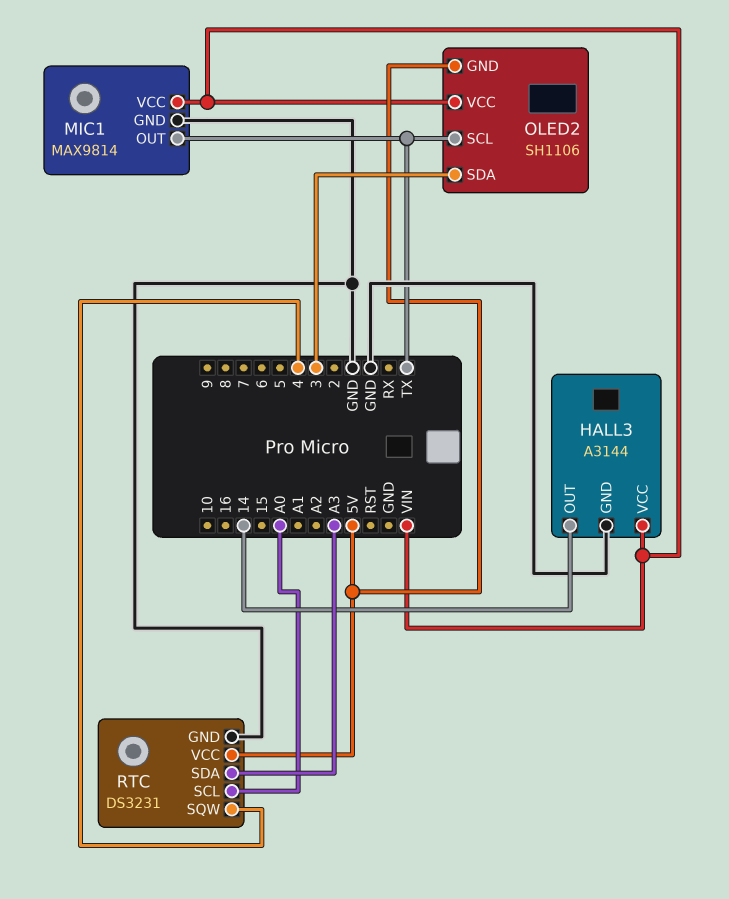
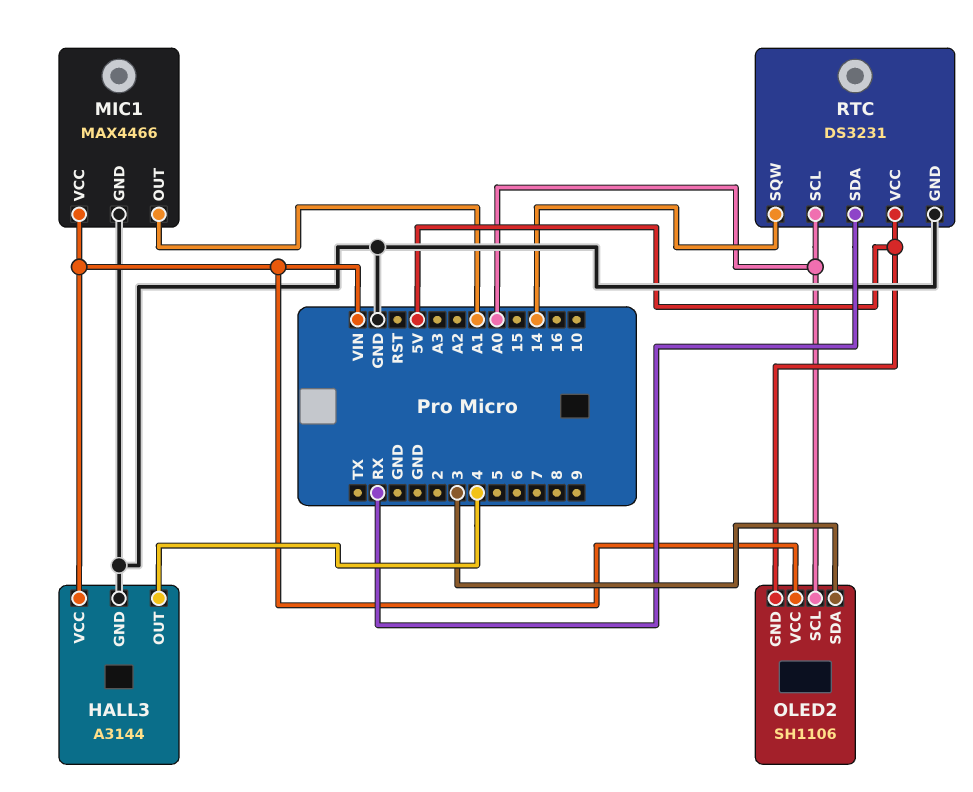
HALL3 pin OUT: 14 -> 4
MIC1: MAX9814 -> MAX4466
MIC1 pin OUT: TX -> A1
OLED2 pin SCL: TX -> A0
RTC pin SDA: A3 -> RX
RTC pin SQW: 4 -> 14

